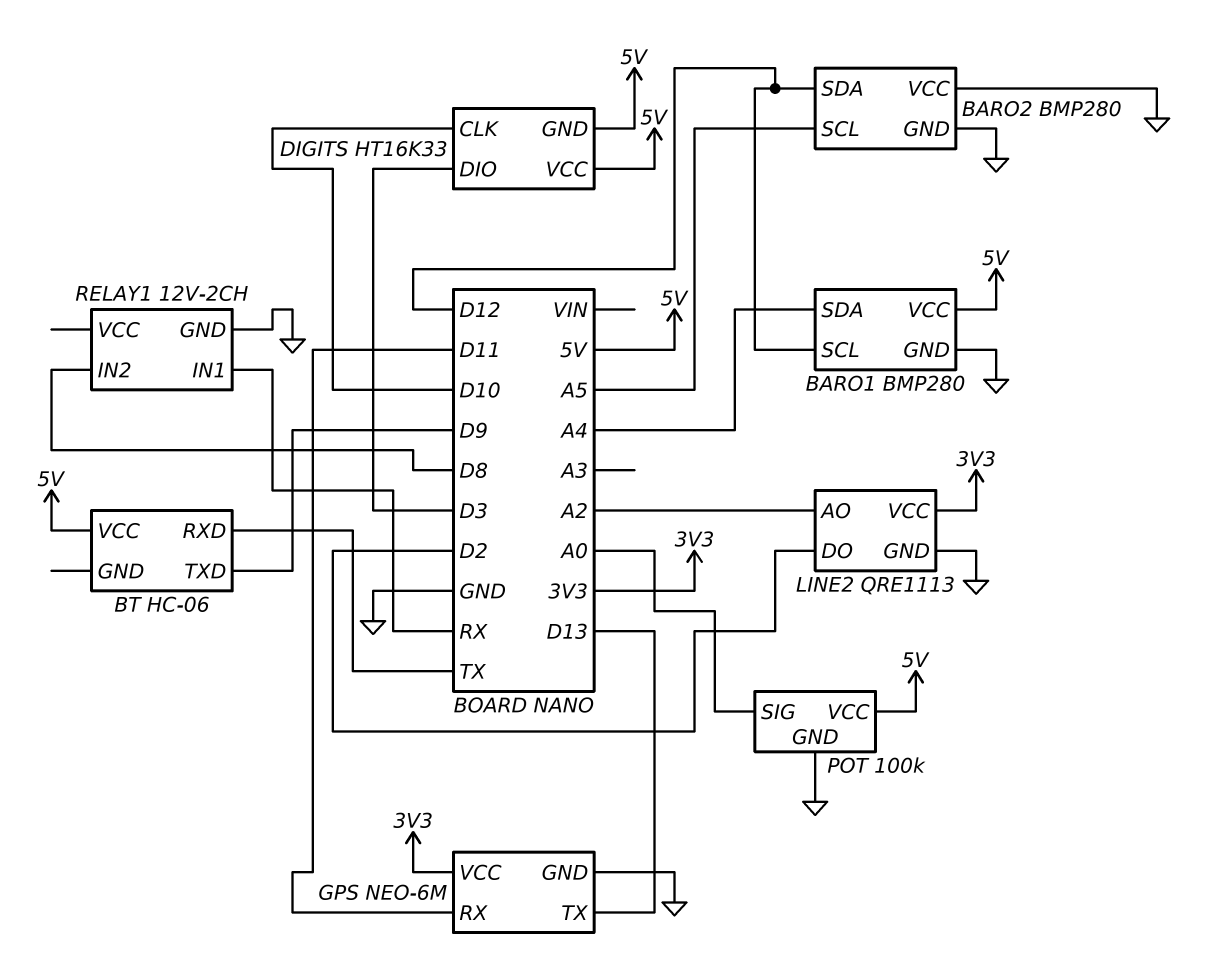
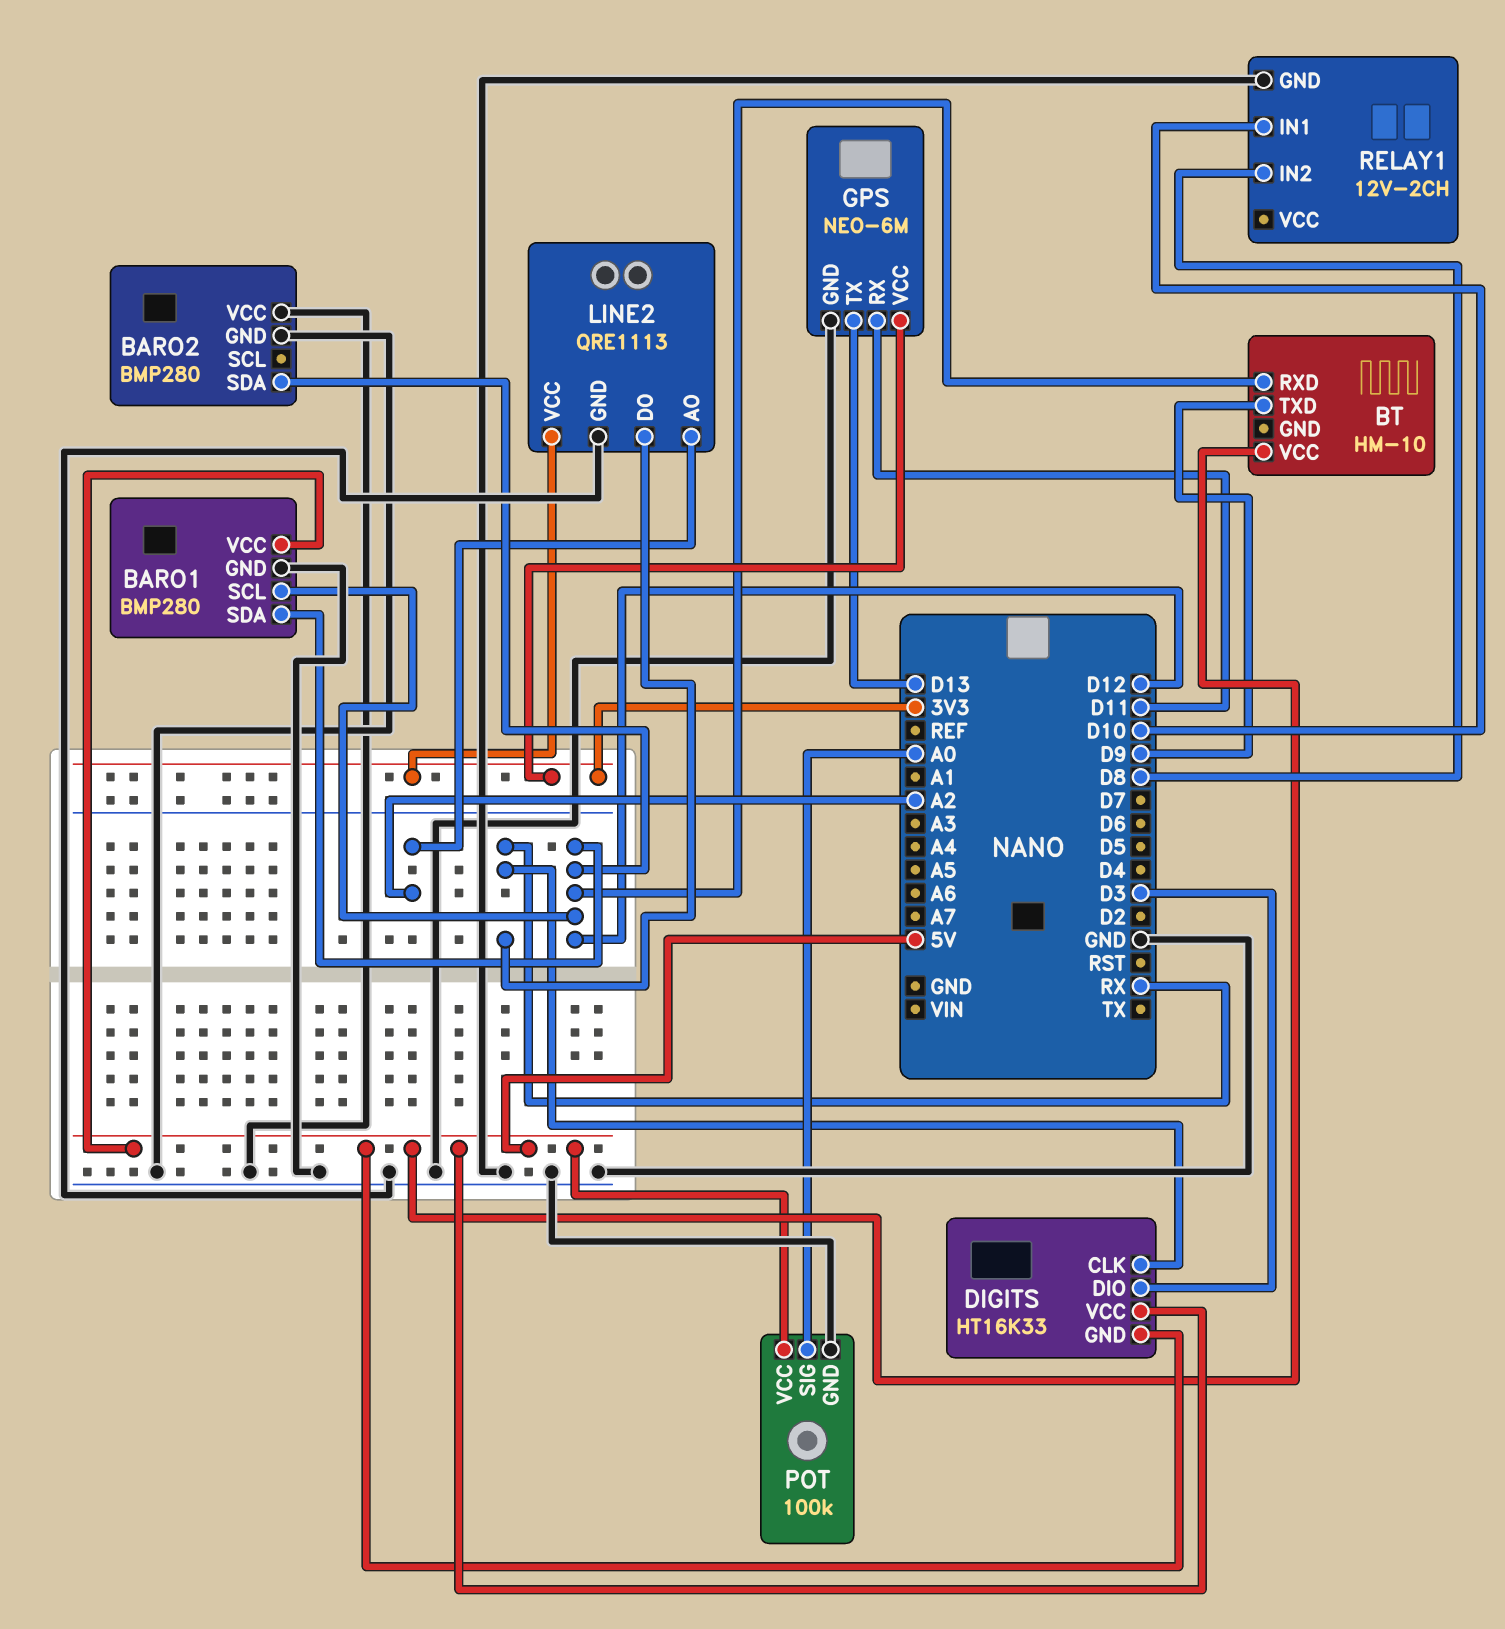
BARO1 pin SDA: A4 -> D12
BARO2 pin SCL: A5 -> none
BT: HC-06 -> HM-10
BT pin RXD: TX -> D12
DIGITS pin CLK: D10 -> RX
LINE2 pin DO: D2 -> RX
RELAY1 pin IN1: RX -> D10

